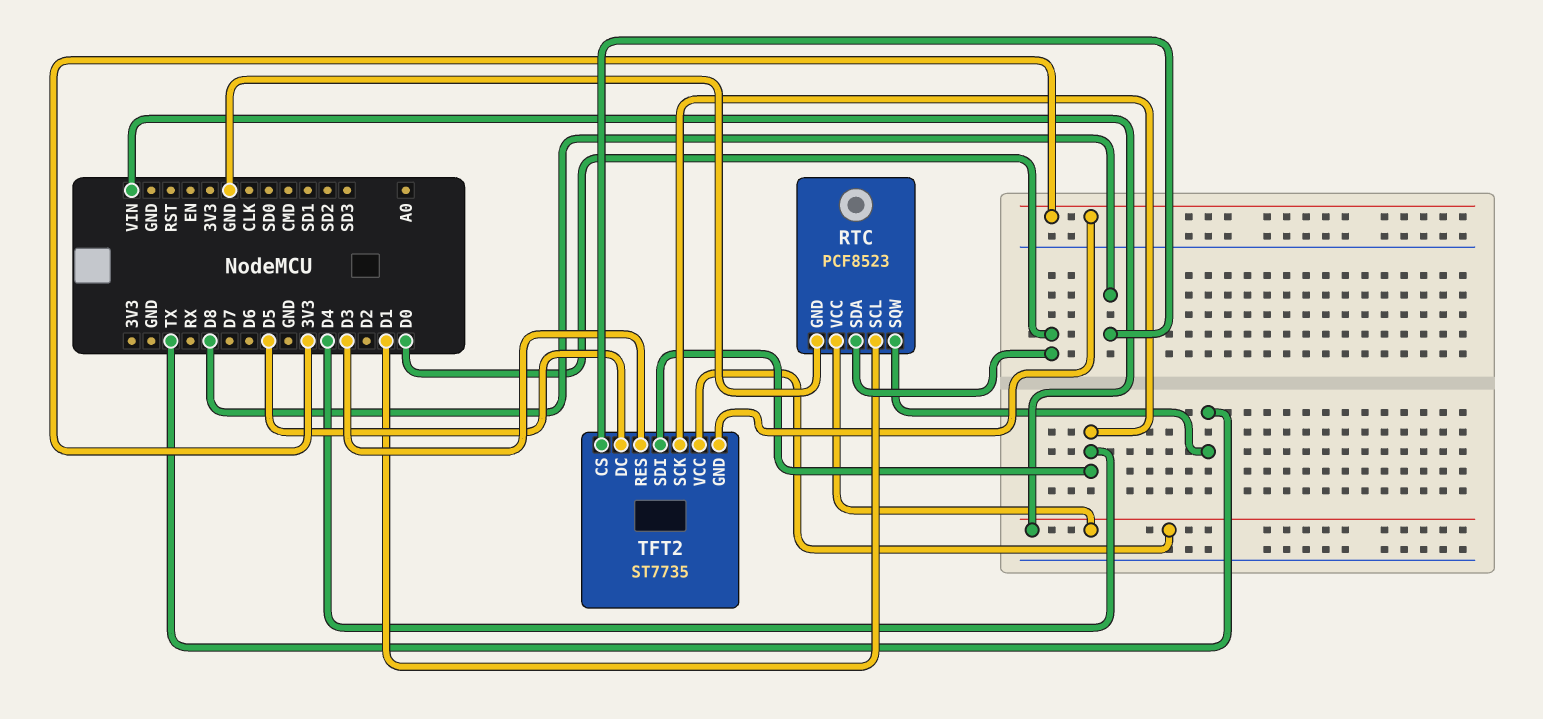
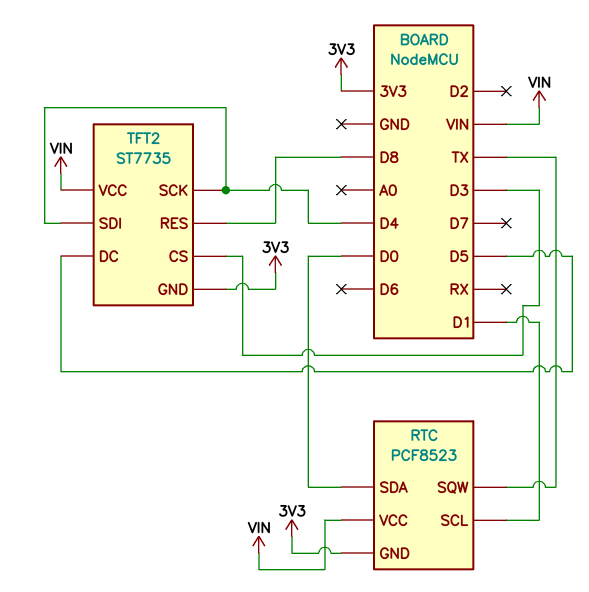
RTC pin GND: GND -> 3V3
TFT2 pin CS: D8 -> D3
TFT2 pin RES: D3 -> D8

